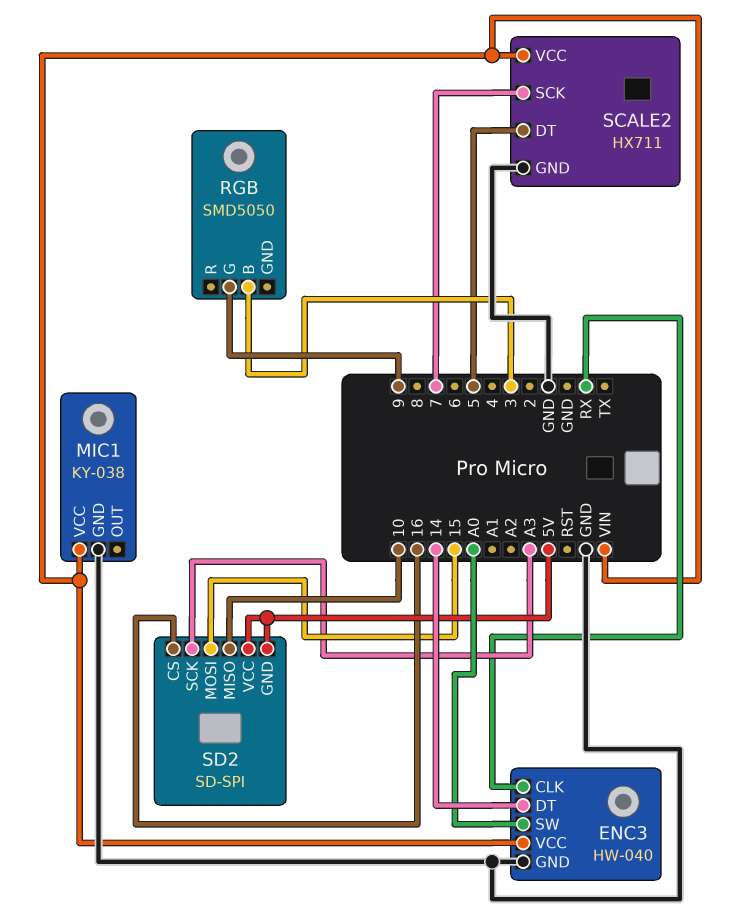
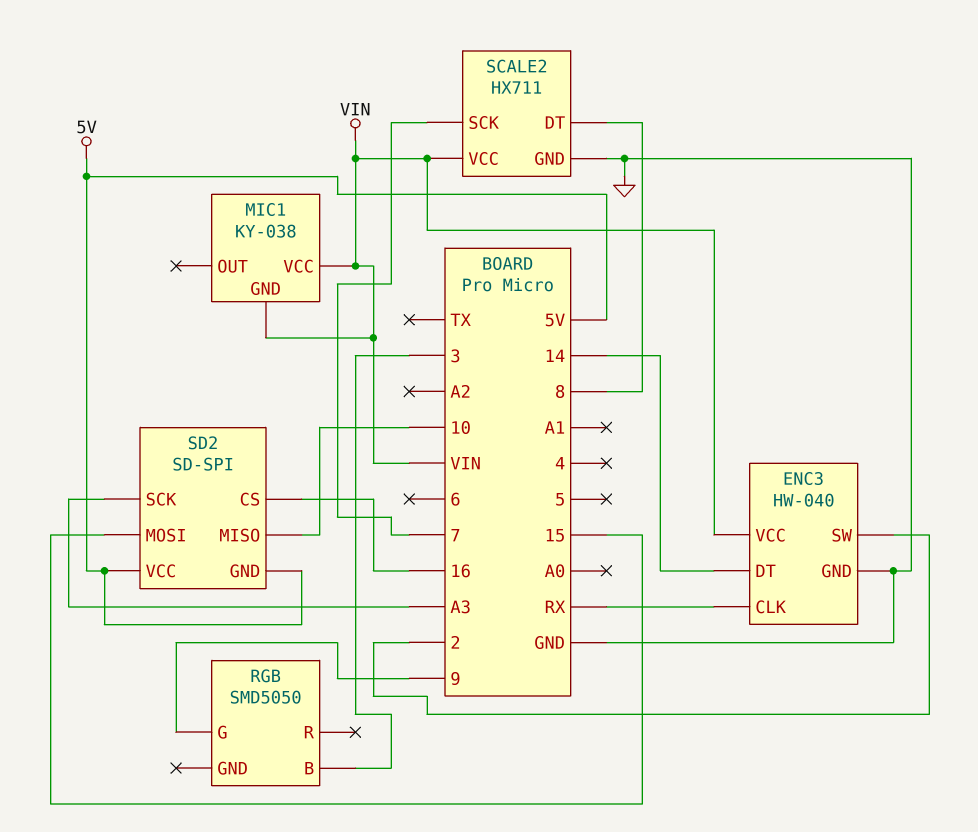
ENC3 pin SW: A0 -> 2
MIC1 pin GND: GND -> VIN
SCALE2 pin DT: 5 -> 8

